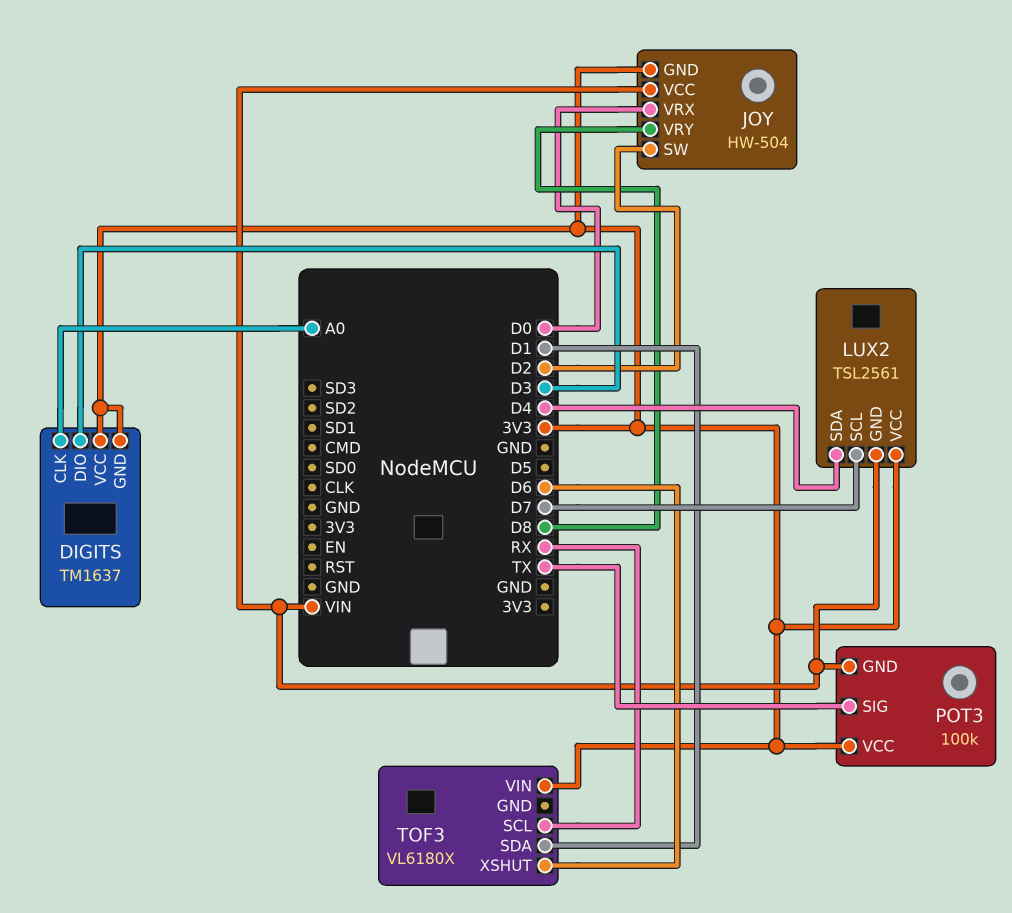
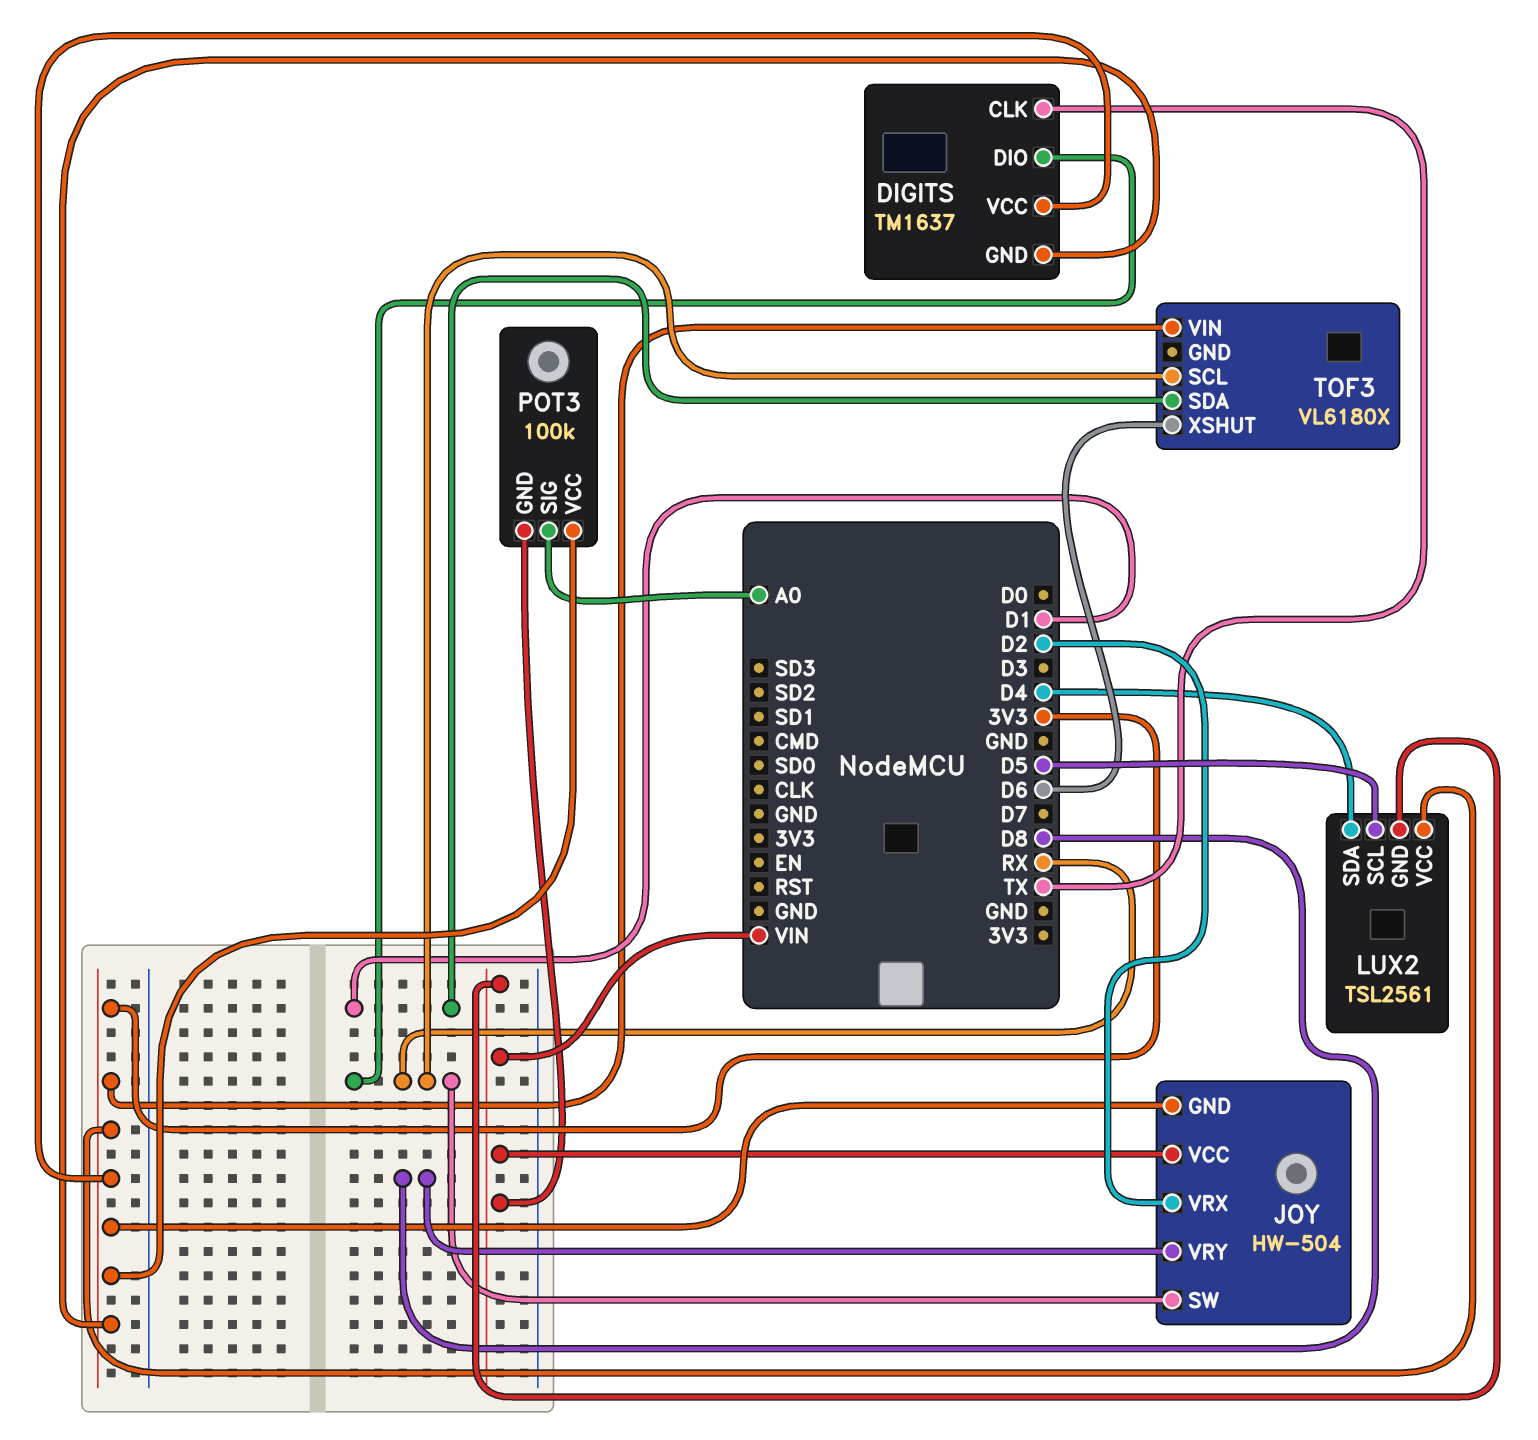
DIGITS pin CLK: A0 -> TX
DIGITS pin DIO: D3 -> RX
JOY pin SW: D2 -> RX
JOY pin VRX: D0 -> D2
LUX2 pin SCL: D7 -> D5
POT3 pin SIG: TX -> A0

